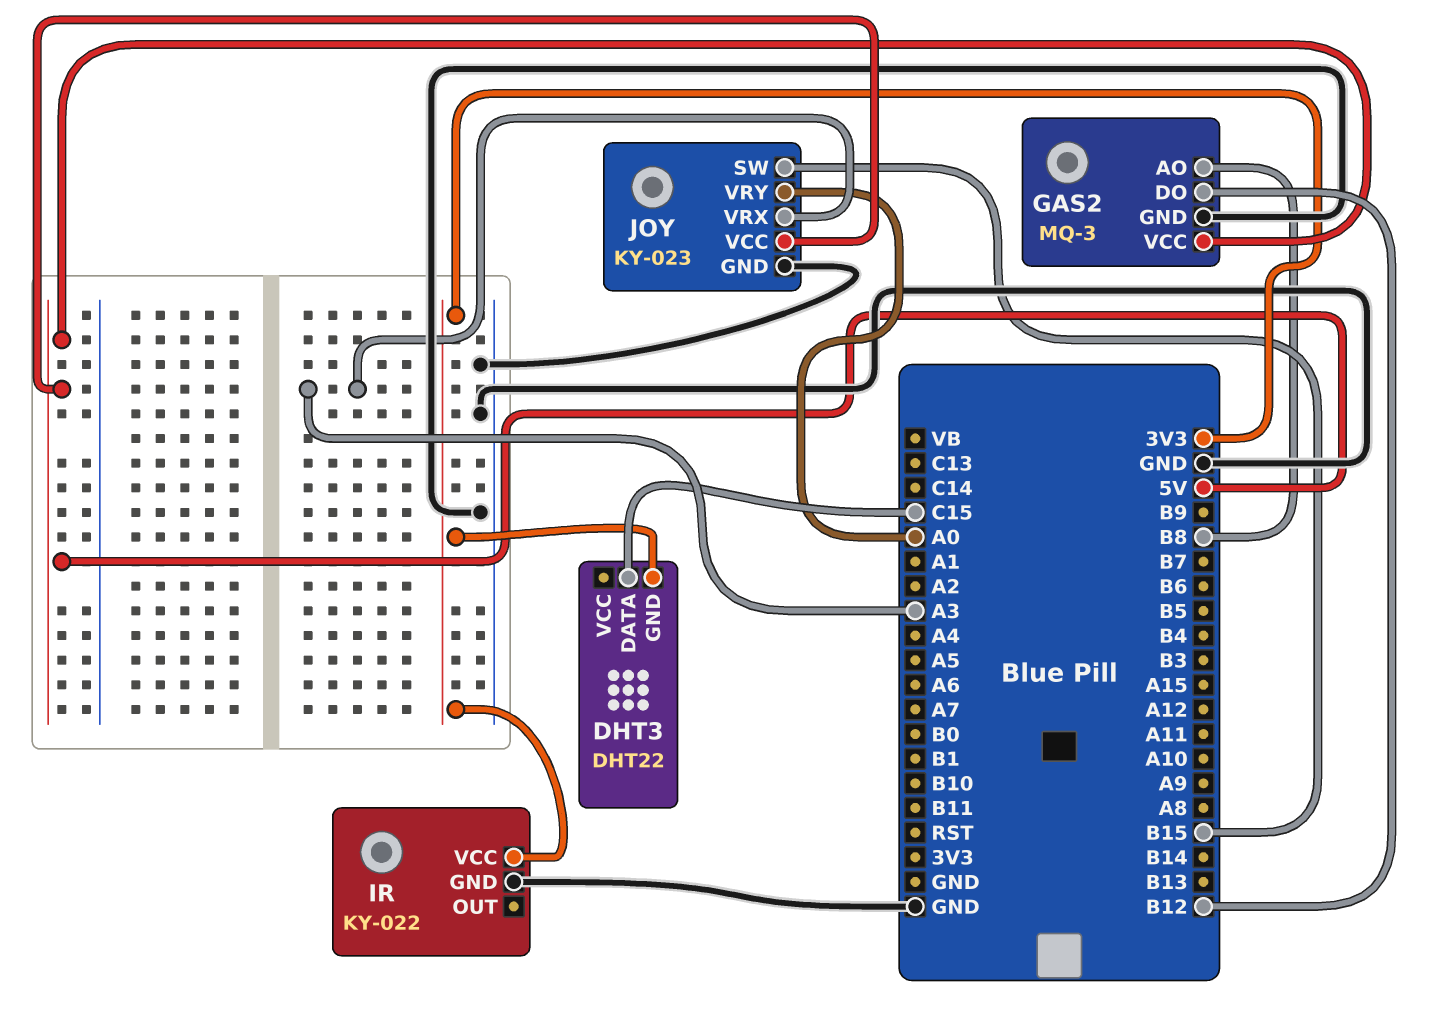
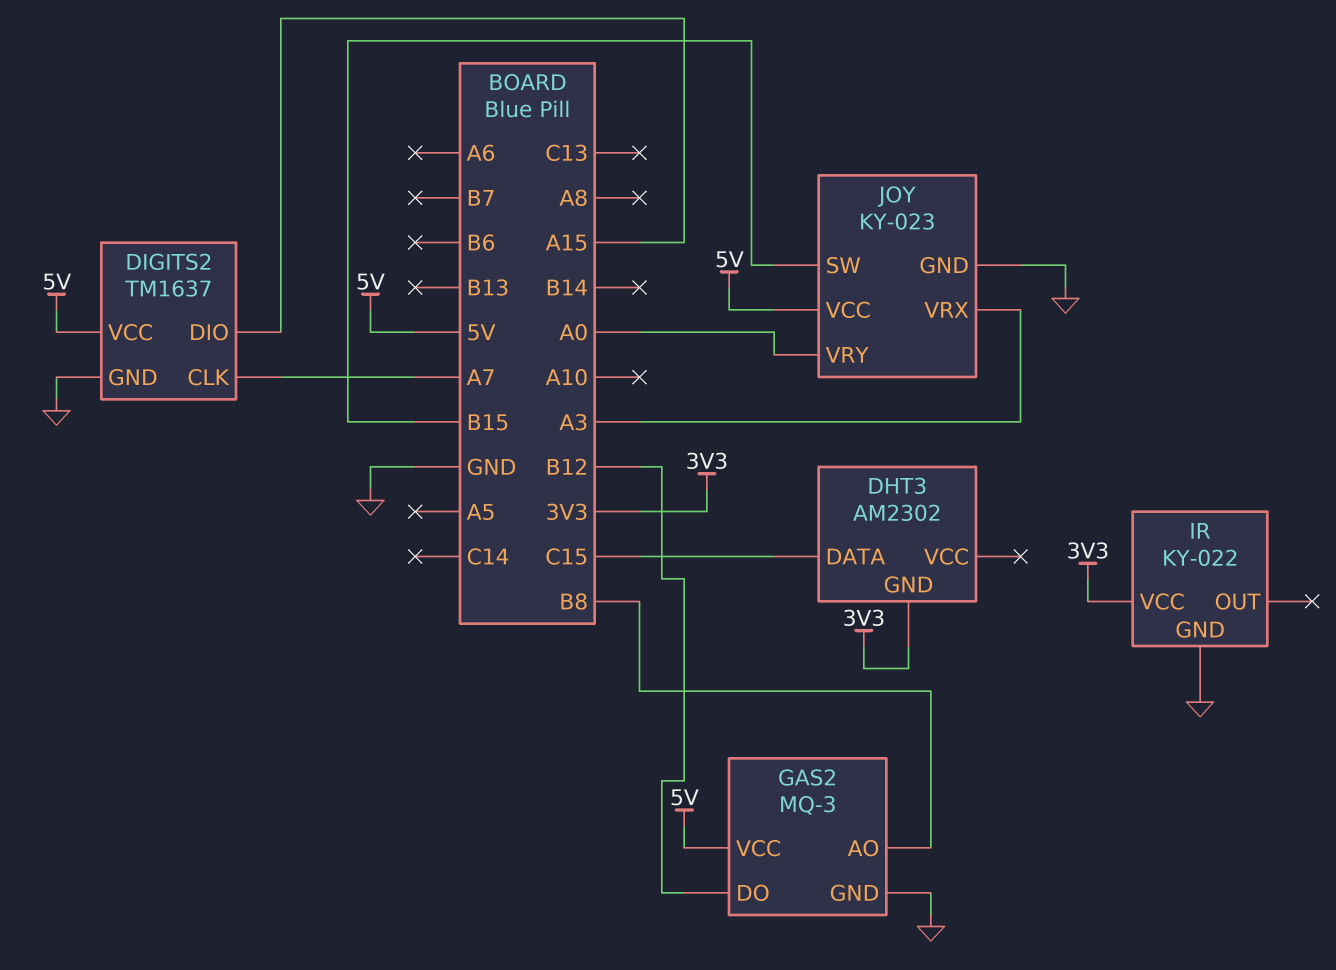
DHT3: DHT22 -> AM2302
DIGITS2: none -> TM1637
DIGITS2 pin CLK: none -> A7
DIGITS2 pin DIO: none -> A15
DIGITS2 pin GND: none -> GND
DIGITS2 pin VCC: none -> 5V

